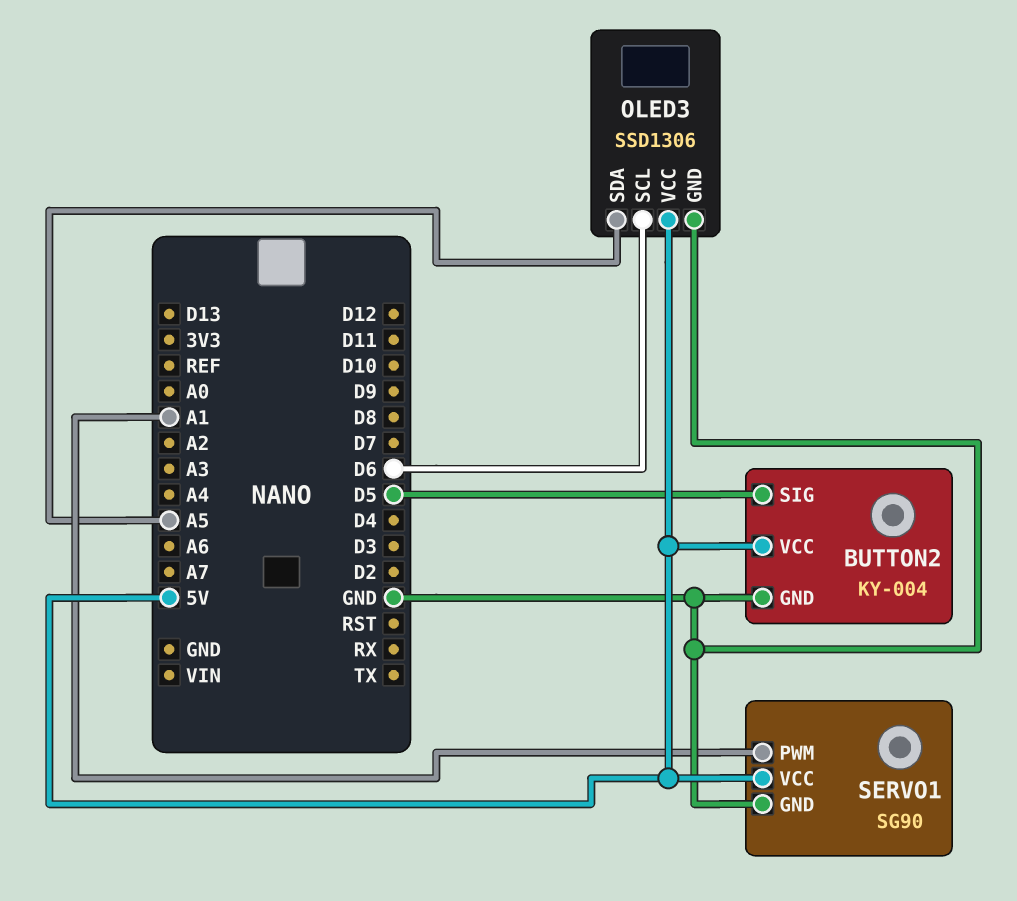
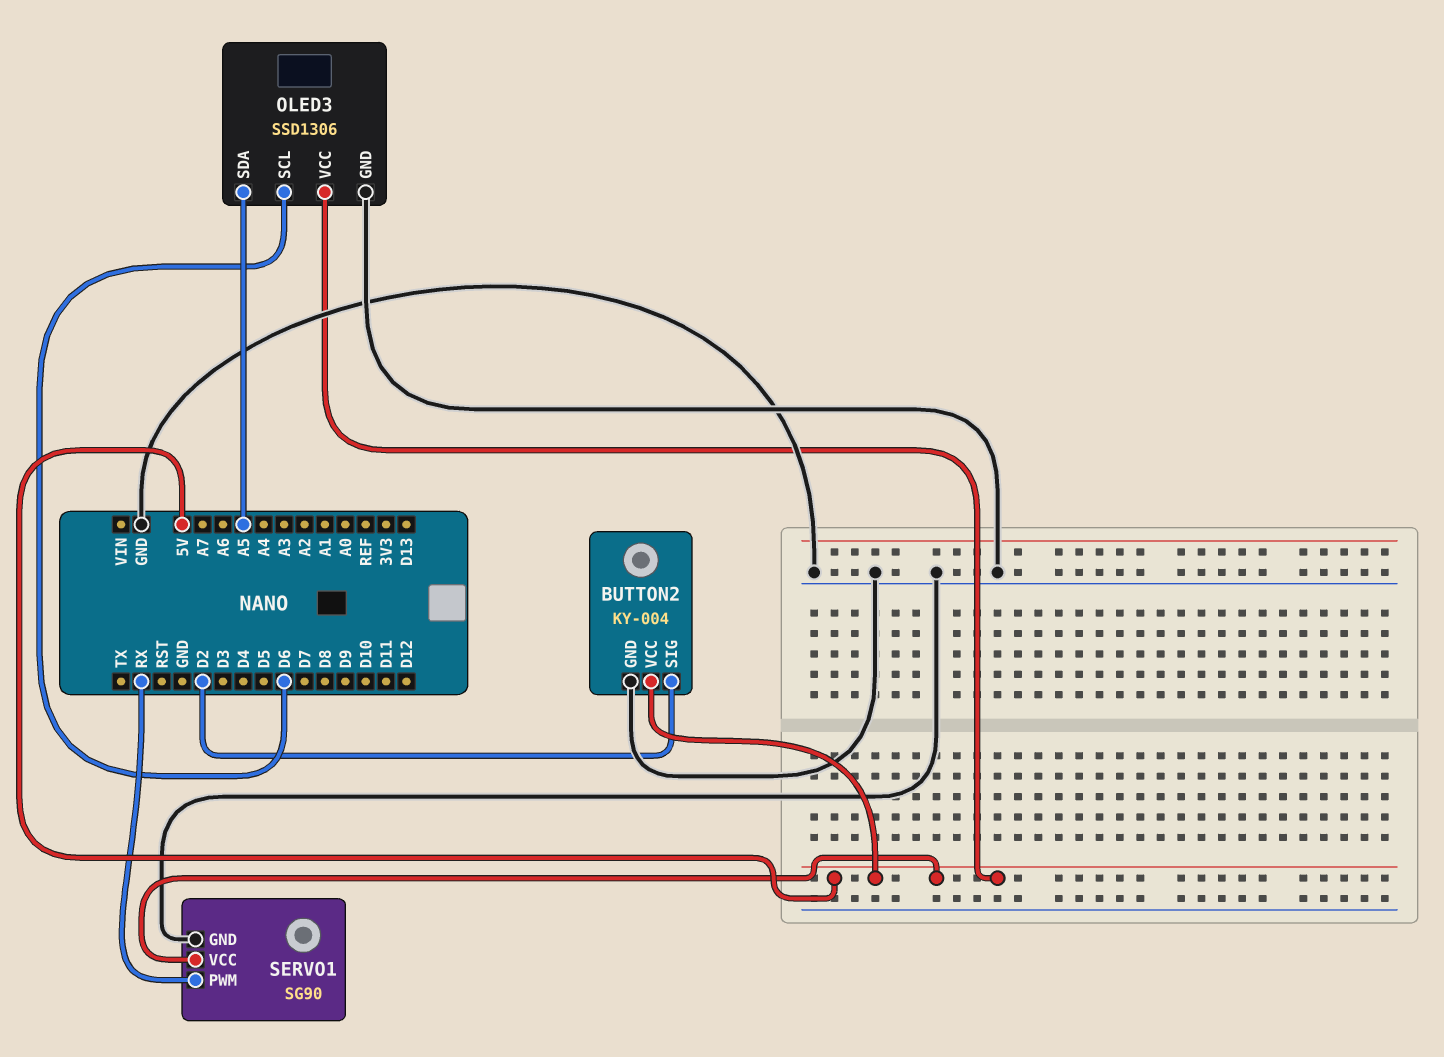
BUTTON2 pin SIG: D5 -> D2
SERVO1 pin PWM: A1 -> RX

